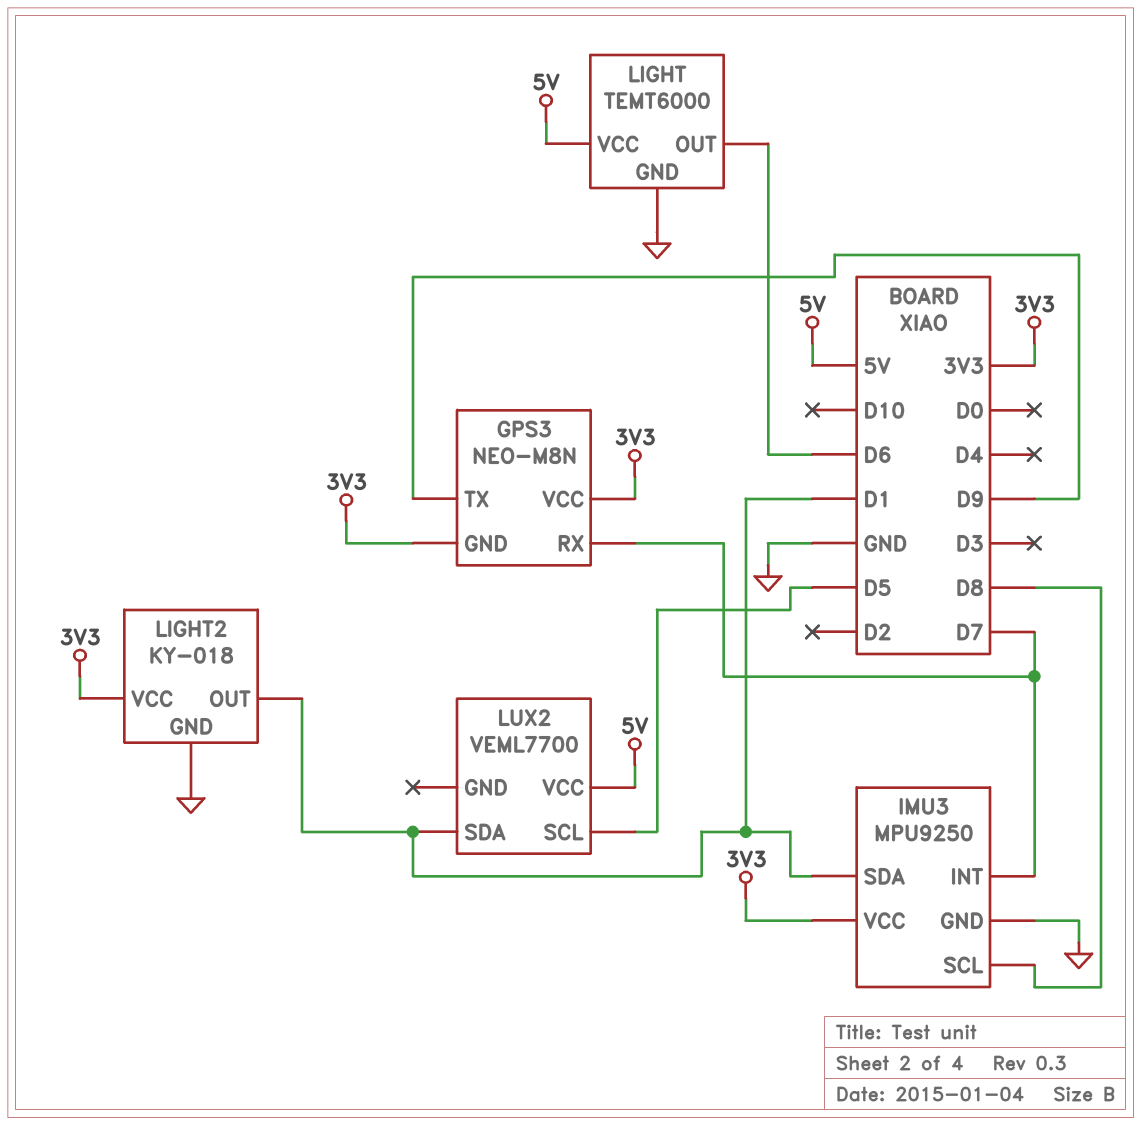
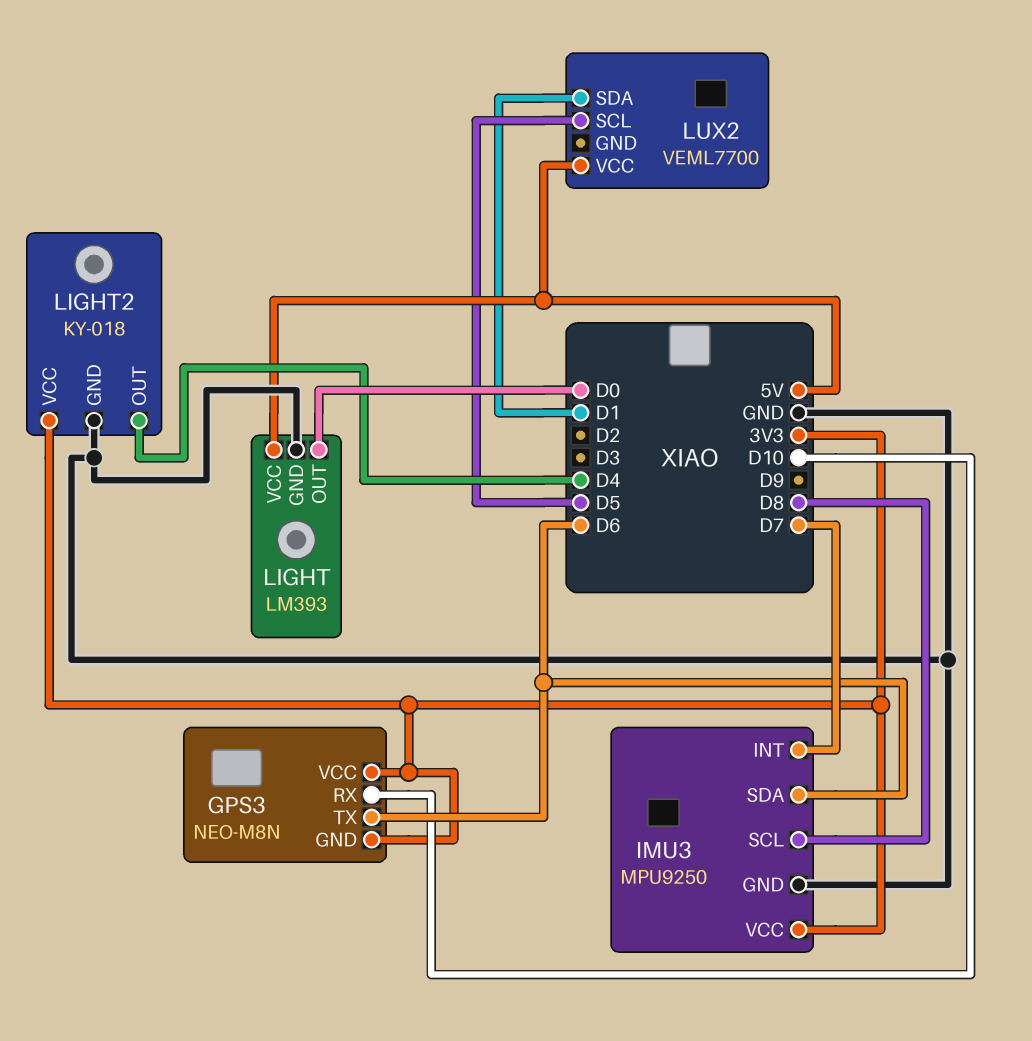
GPS3 pin RX: D7 -> D10
GPS3 pin TX: D9 -> D6
IMU3 pin SDA: D1 -> D6
LIGHT: TEMT6000 -> LM393
LIGHT pin OUT: D6 -> D0
LIGHT2 pin OUT: D1 -> D4

